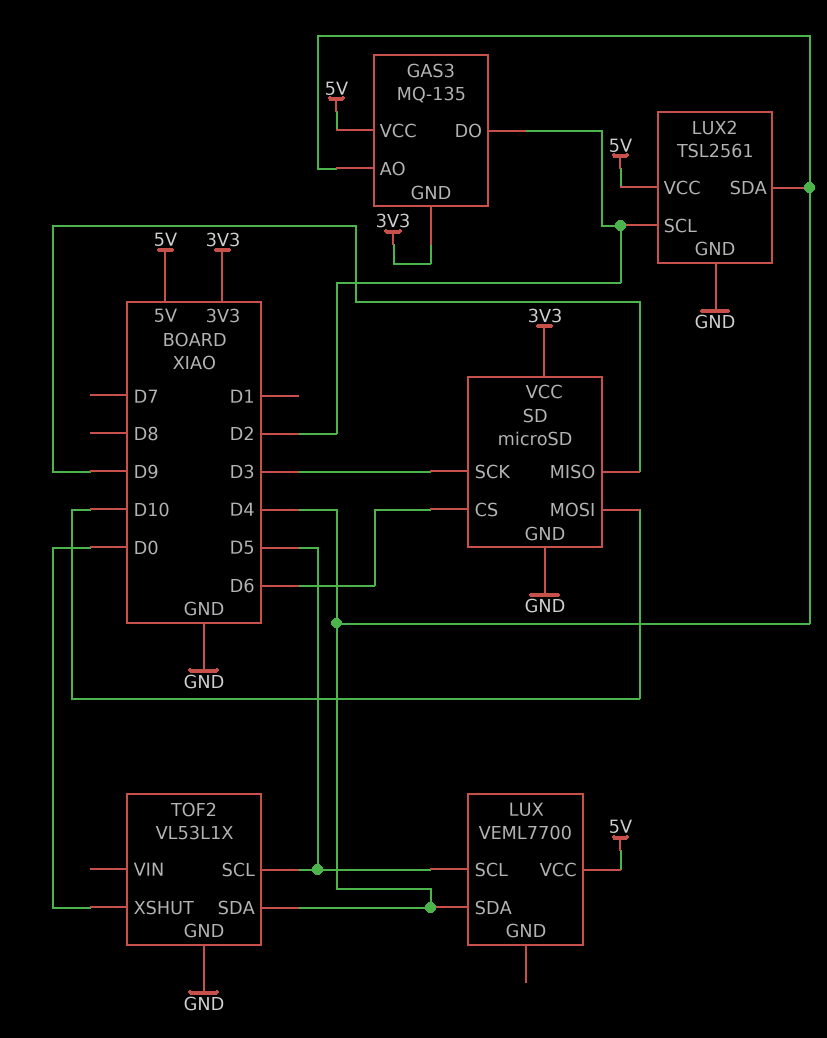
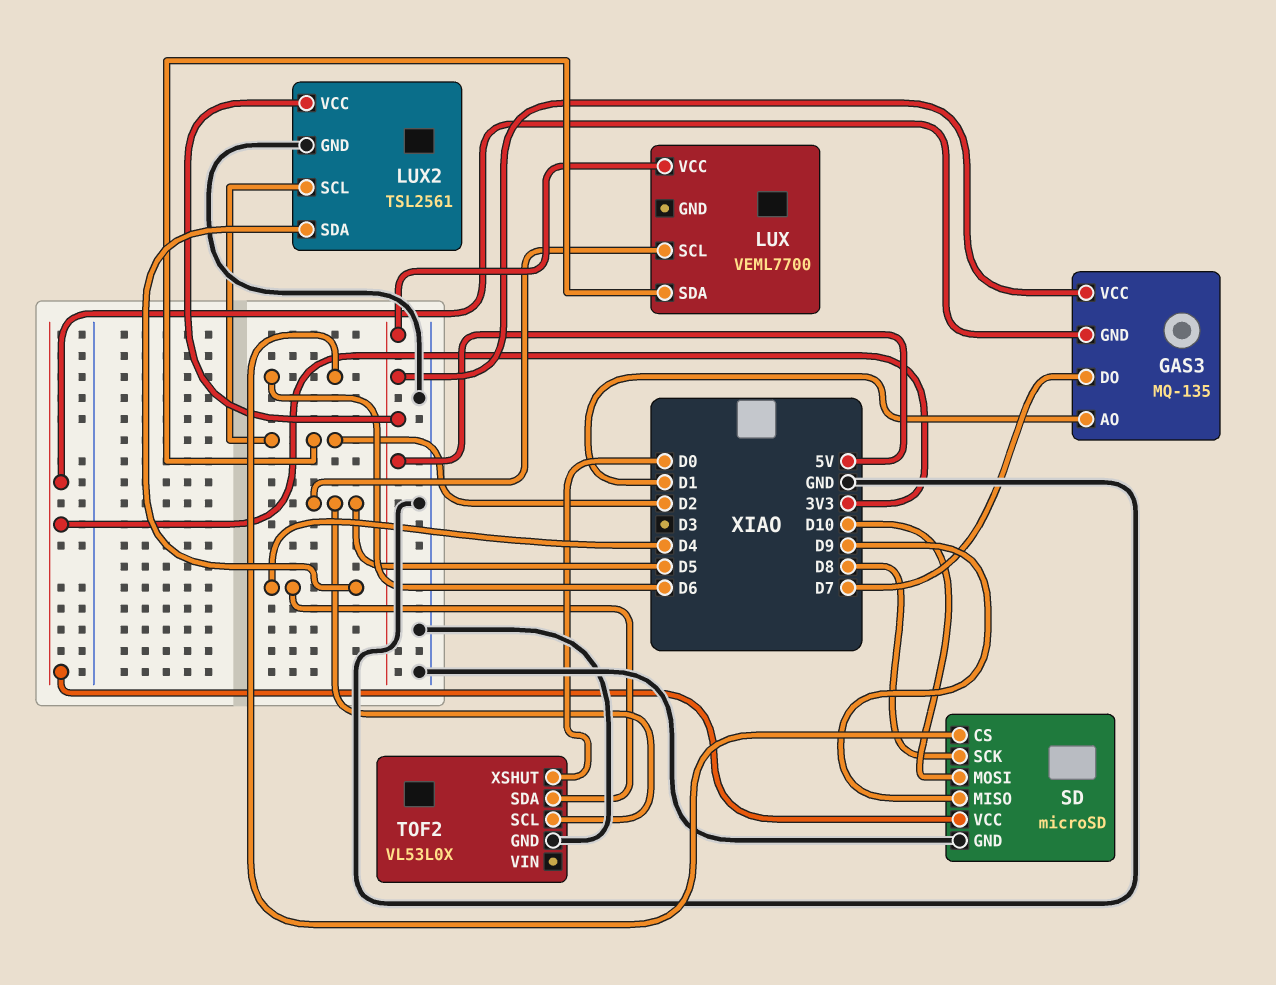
GAS3 pin AO: D4 -> D1
GAS3 pin DO: D2 -> D7
LUX pin SDA: D4 -> D2
SD pin SCK: D3 -> D8
TOF2: VL53L1X -> VL53L0X

